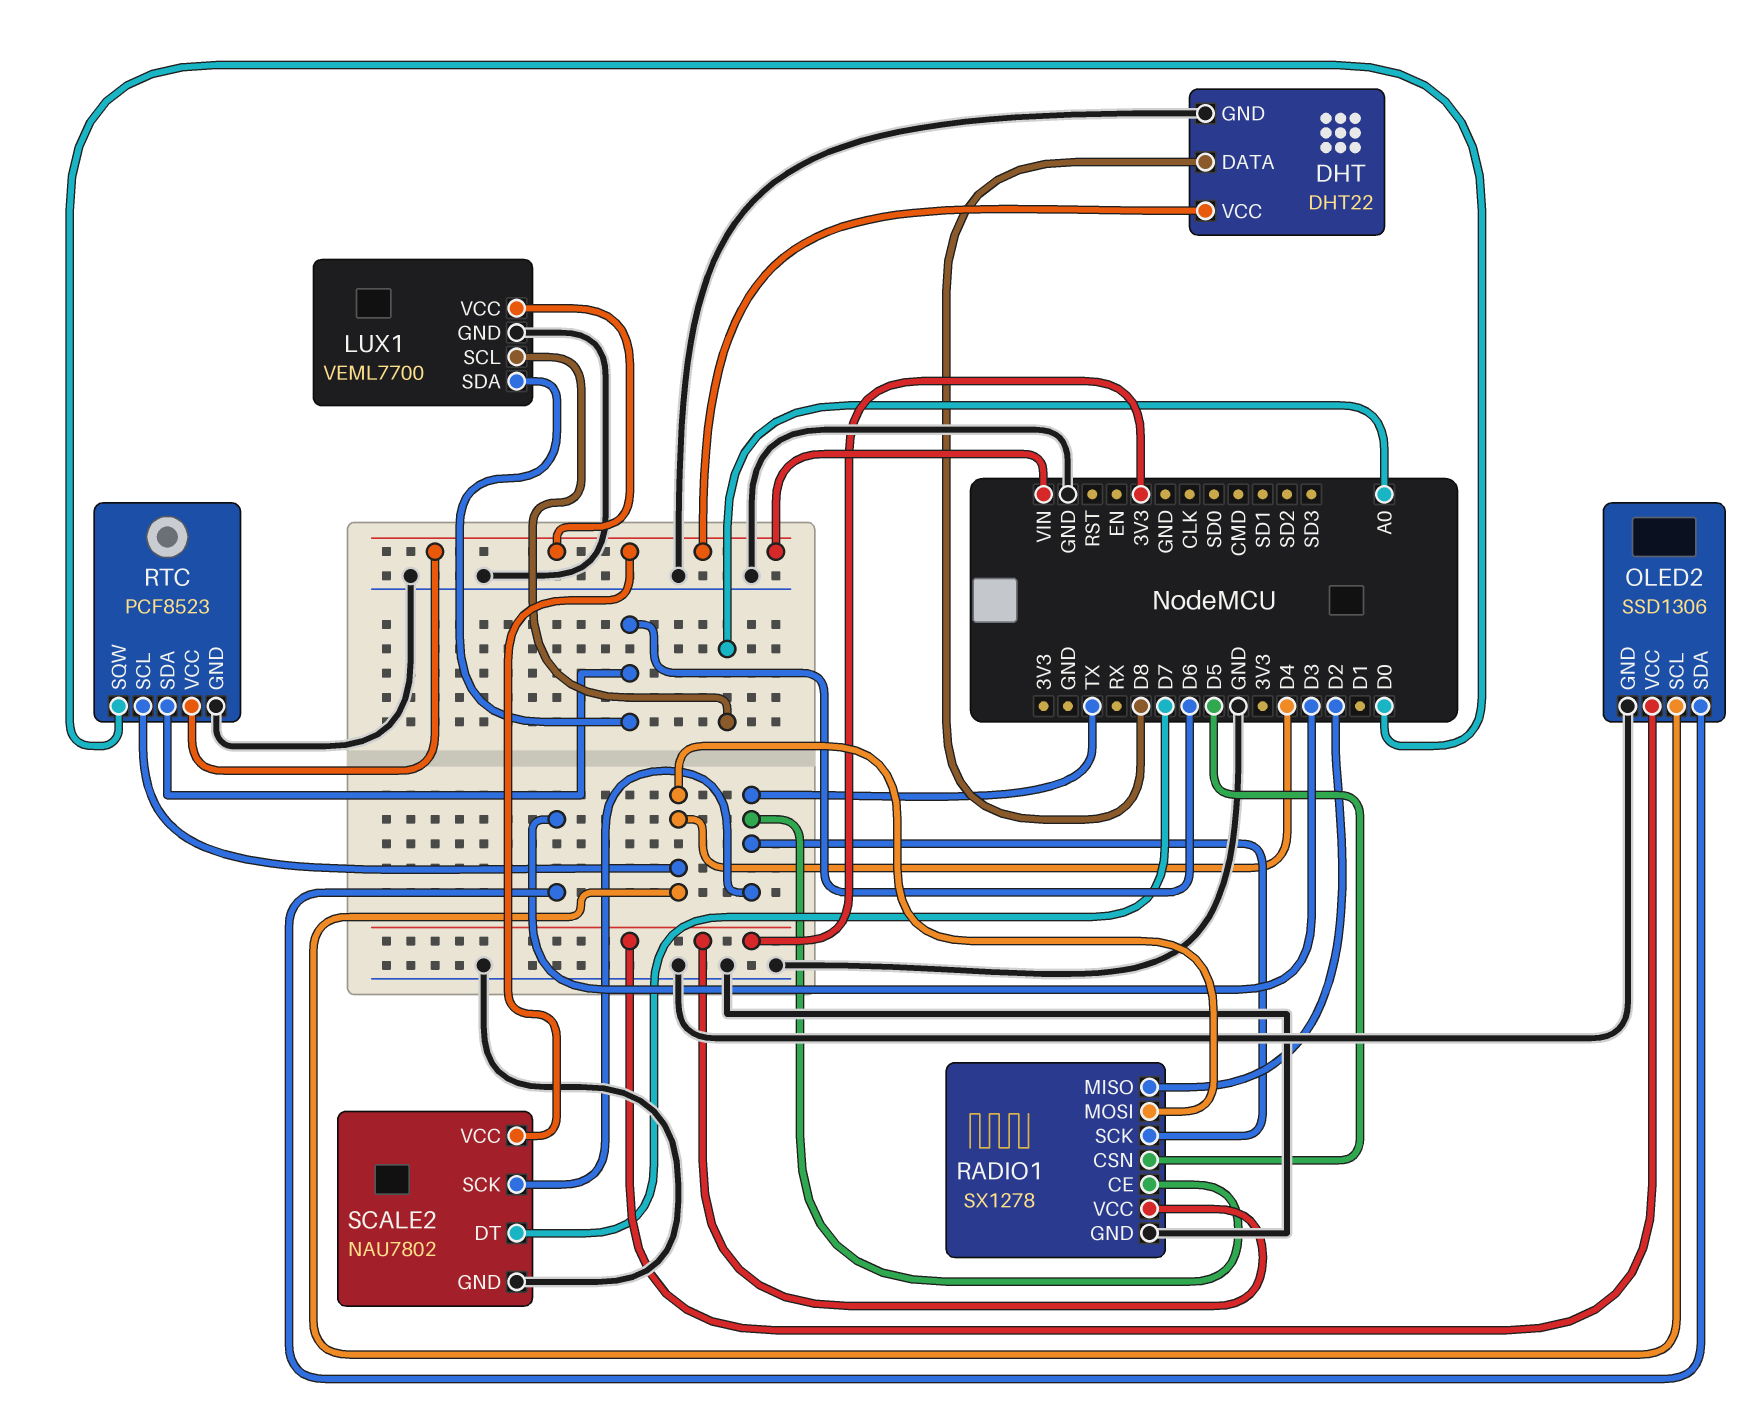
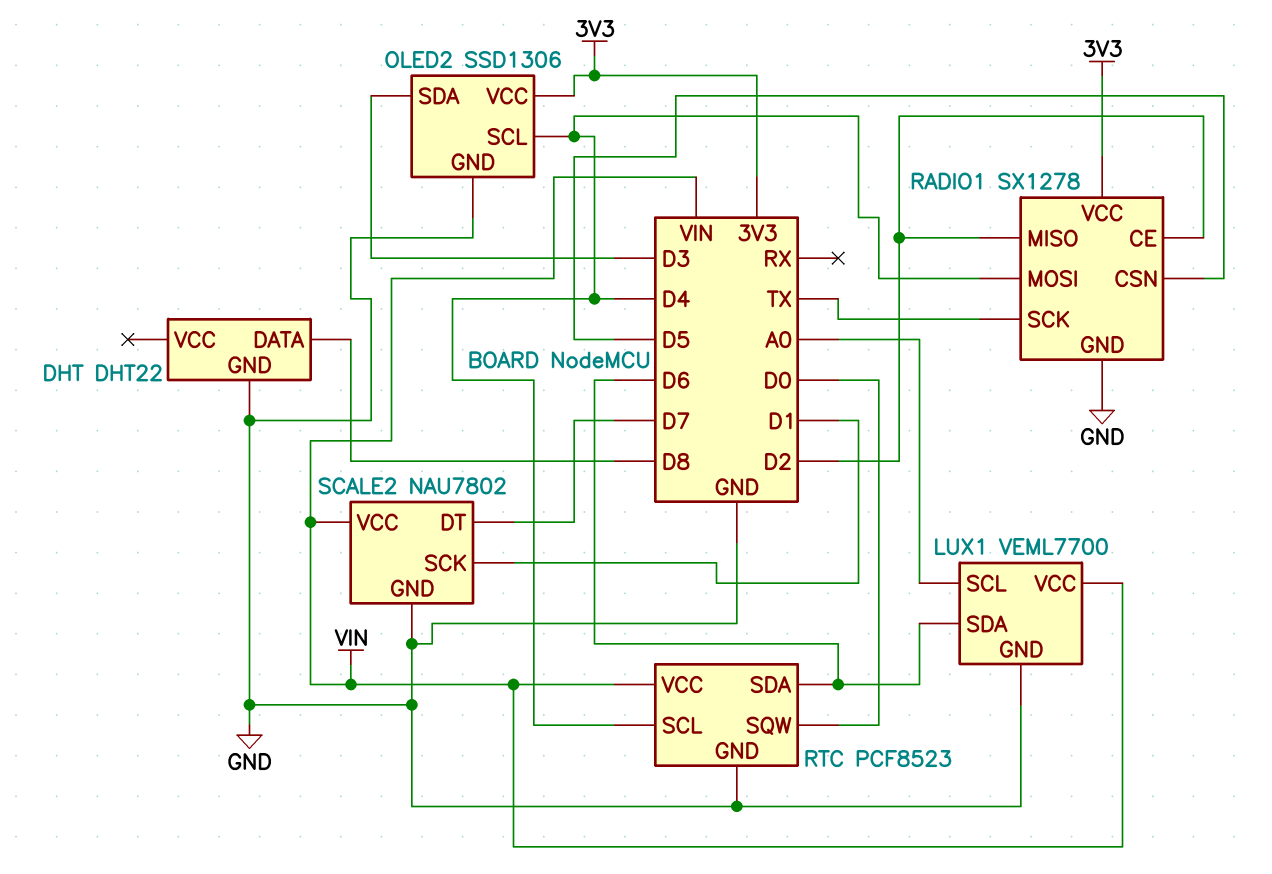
DHT pin VCC: VIN -> none
RADIO1 pin CE: TX -> D2
SCALE2 pin SCK: TX -> D1

